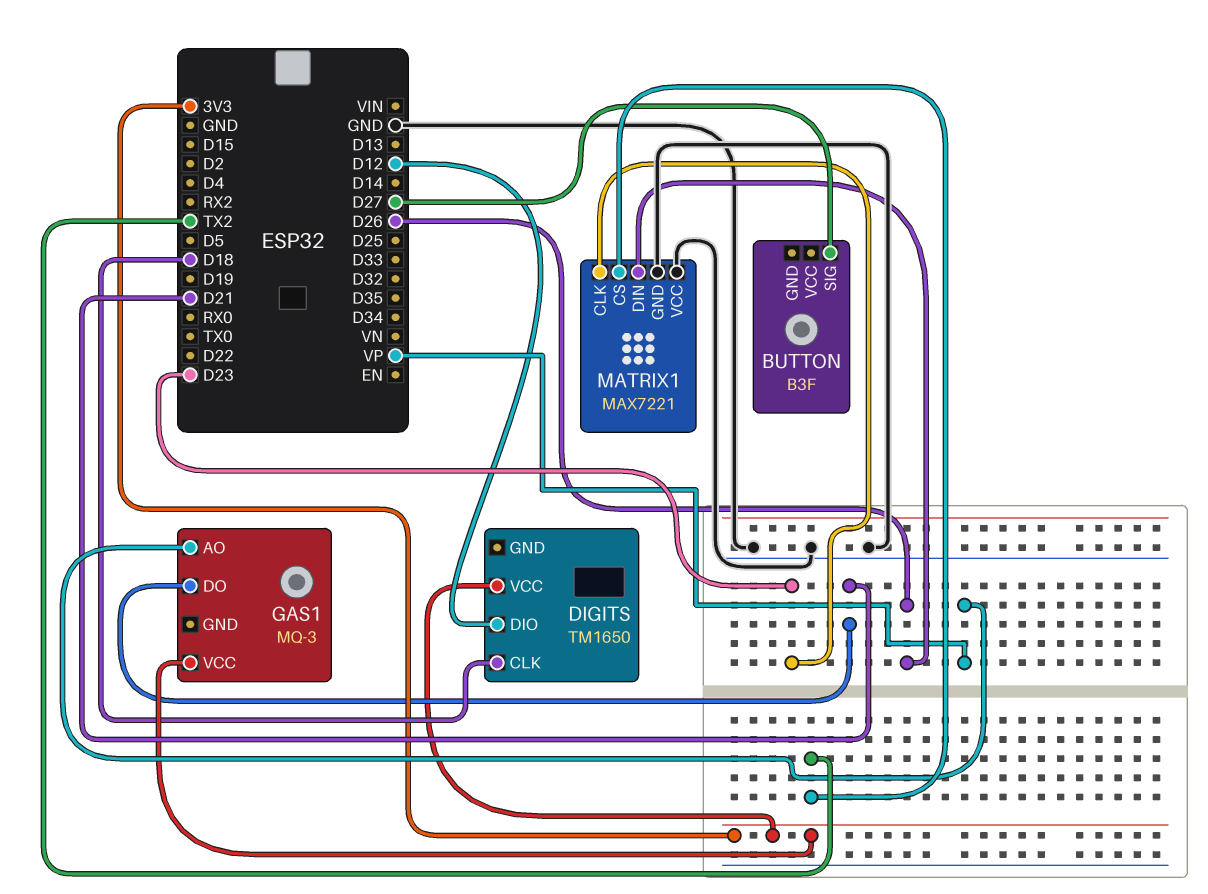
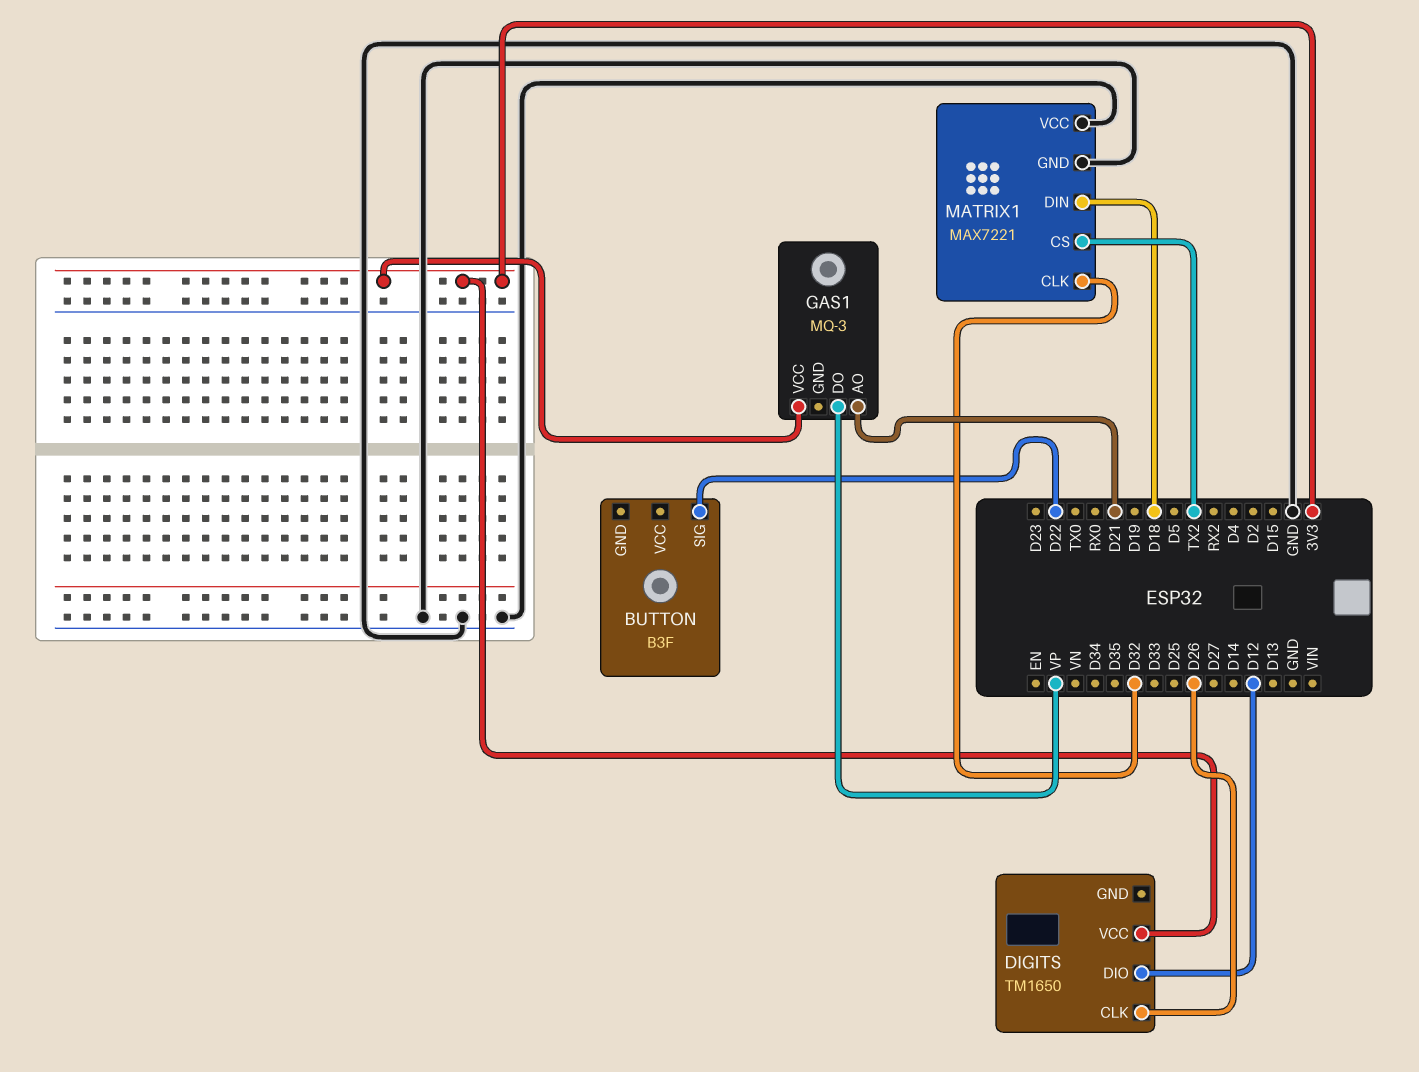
BUTTON pin SIG: D27 -> D22
DIGITS pin CLK: D18 -> D26
GAS1 pin AO: VP -> D21
GAS1 pin DO: D21 -> VP
MATRIX1 pin CLK: D23 -> D32
MATRIX1 pin DIN: D26 -> D18

